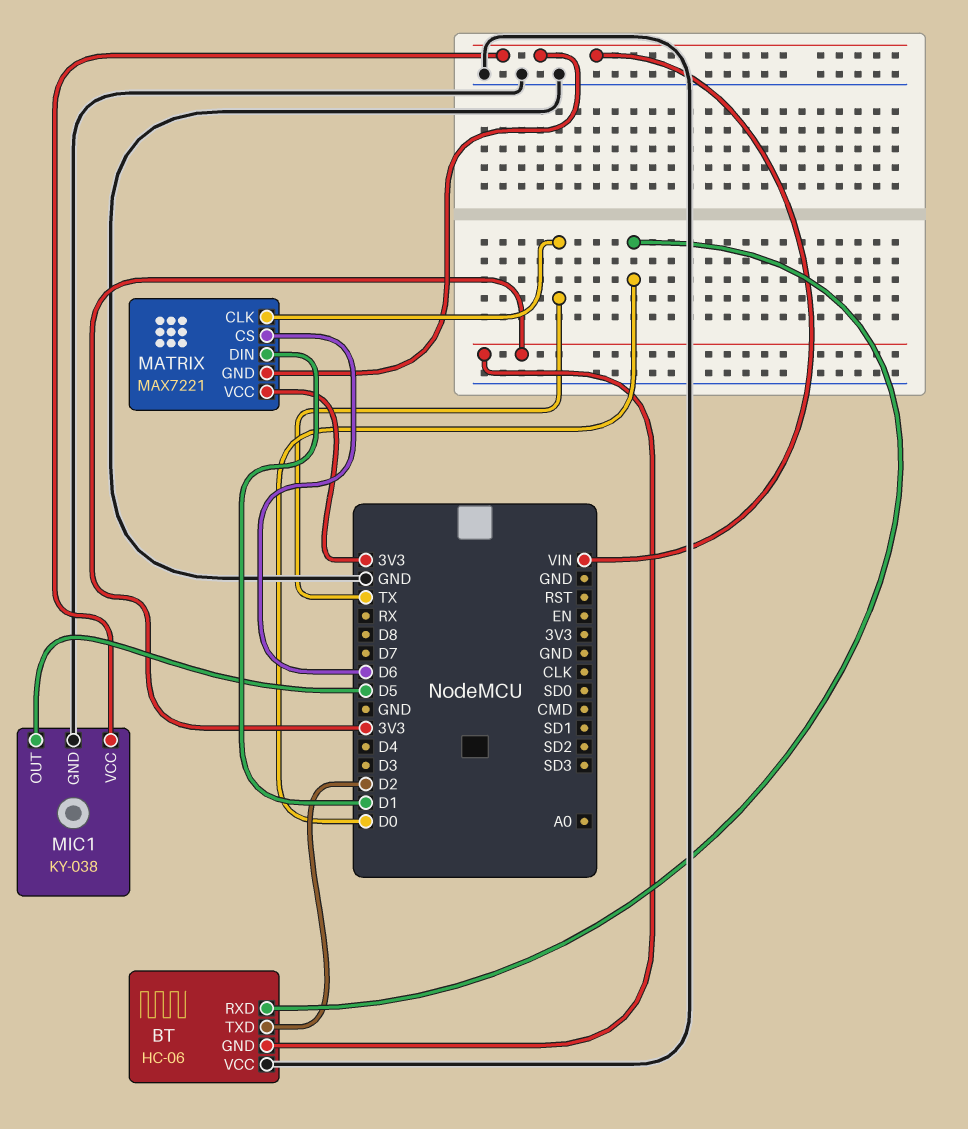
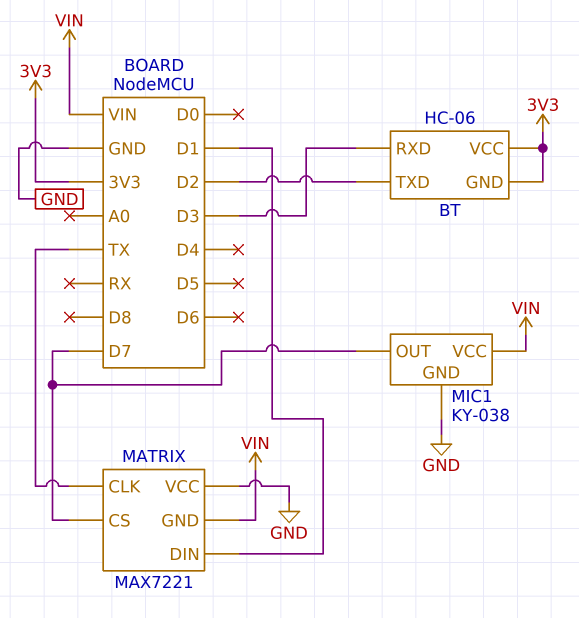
BT pin RXD: D0 -> D3
BT pin VCC: GND -> 3V3
MATRIX pin CS: D6 -> D7
MATRIX pin VCC: 3V3 -> GND
MIC1 pin OUT: D5 -> D7

